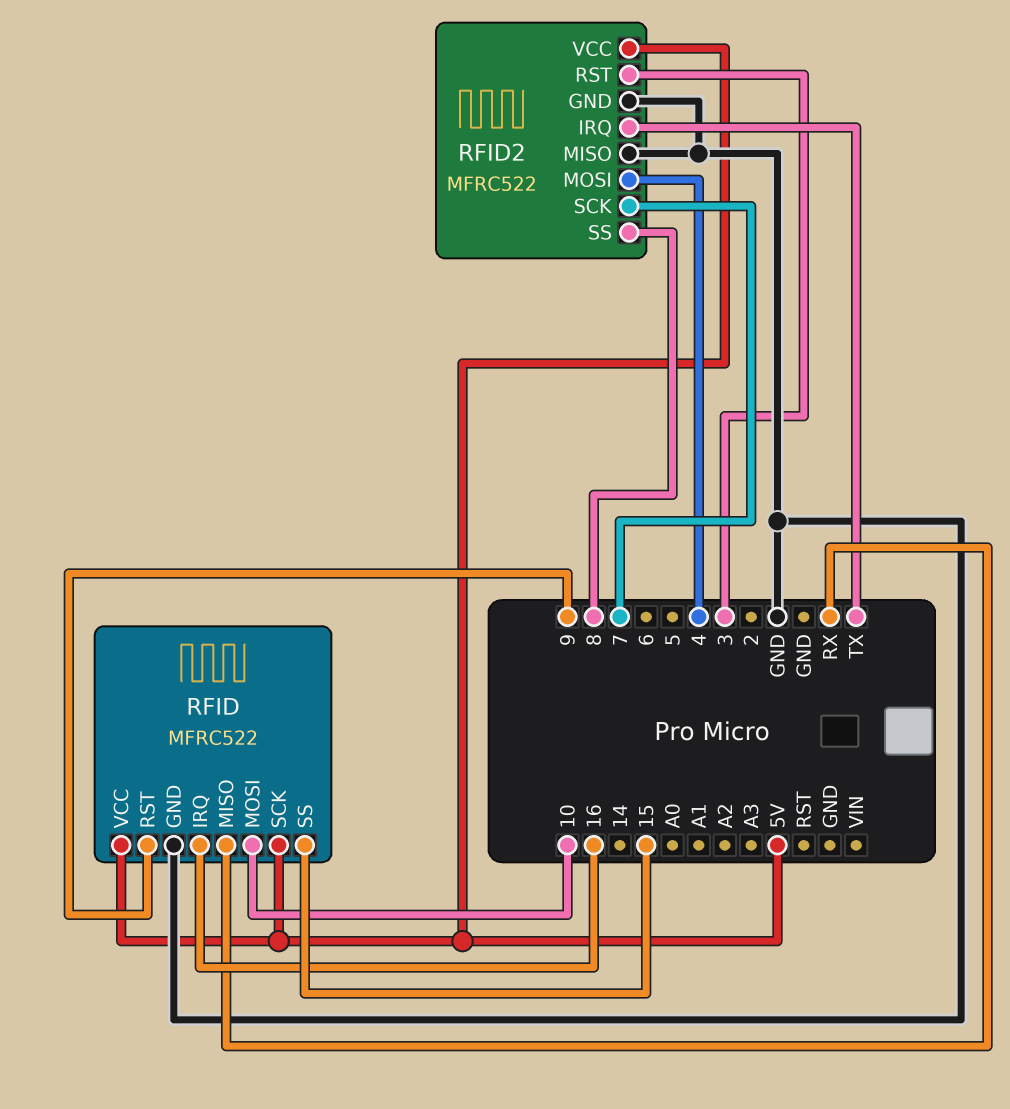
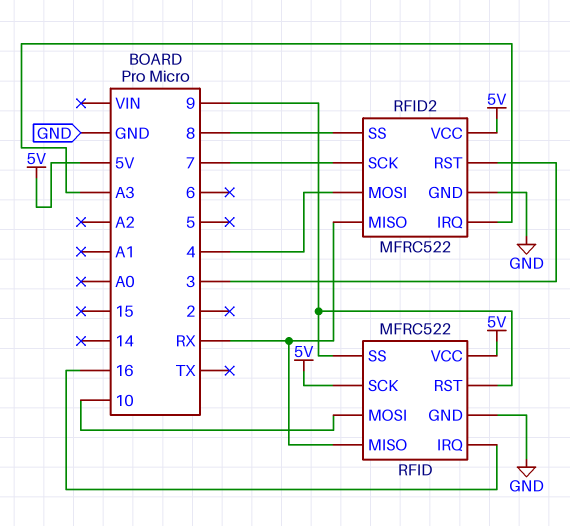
RFID pin SS: 15 -> 9
RFID2 pin IRQ: TX -> A3
RFID2 pin MISO: GND -> RX

